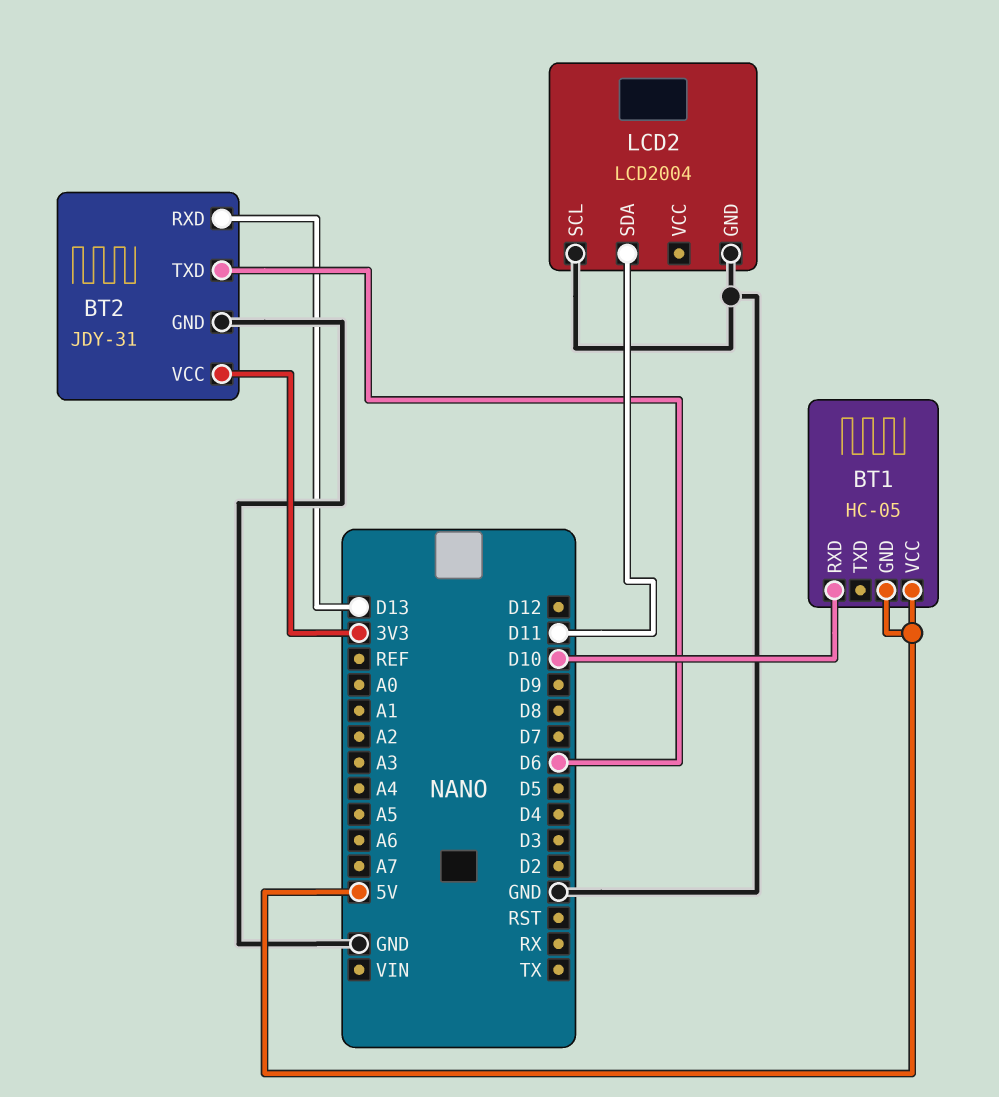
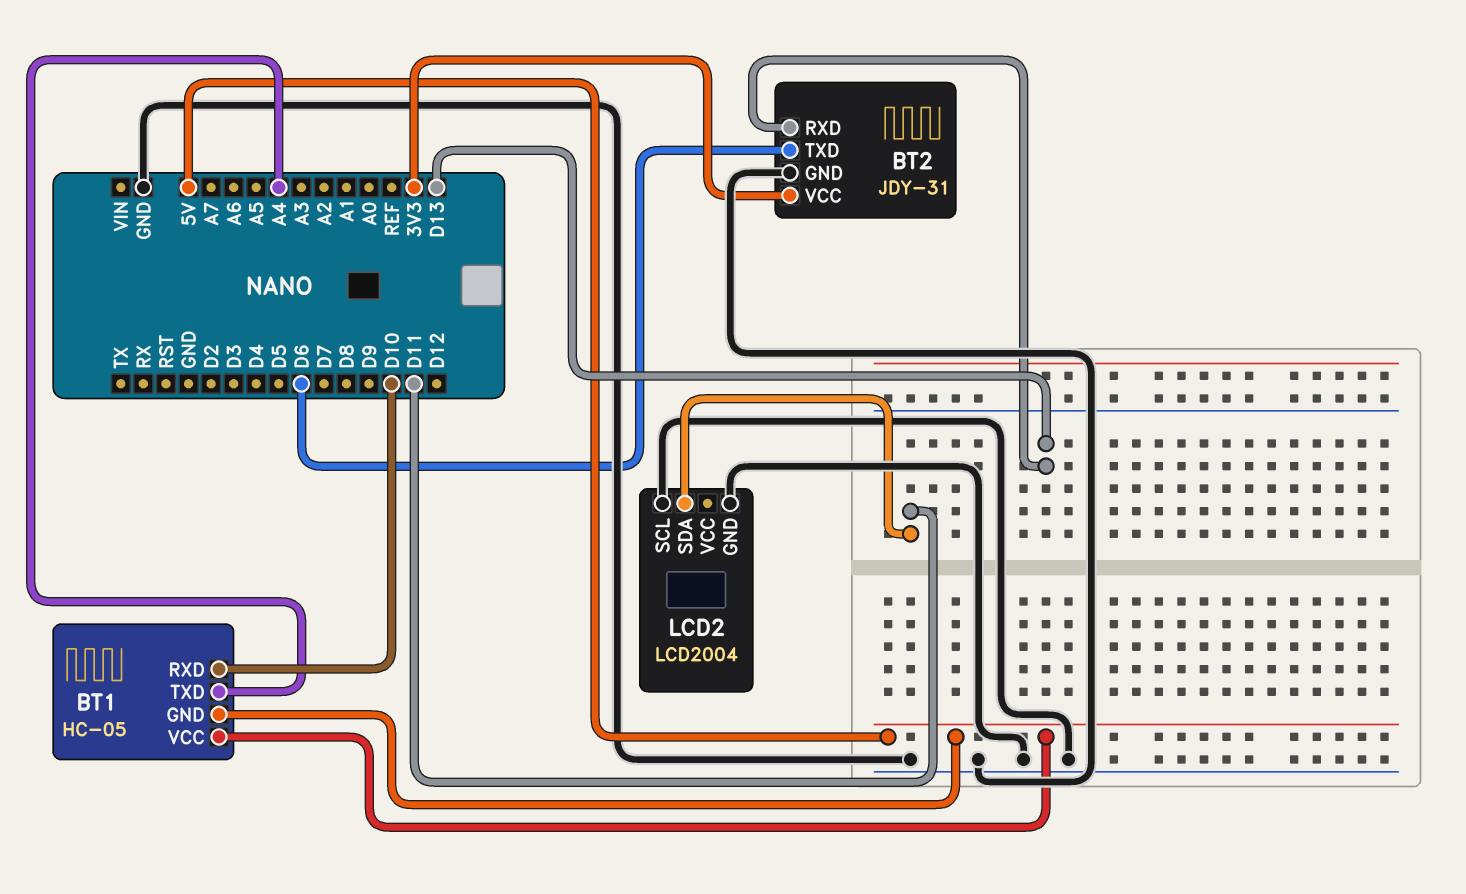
BT1 pin TXD: none -> A4

